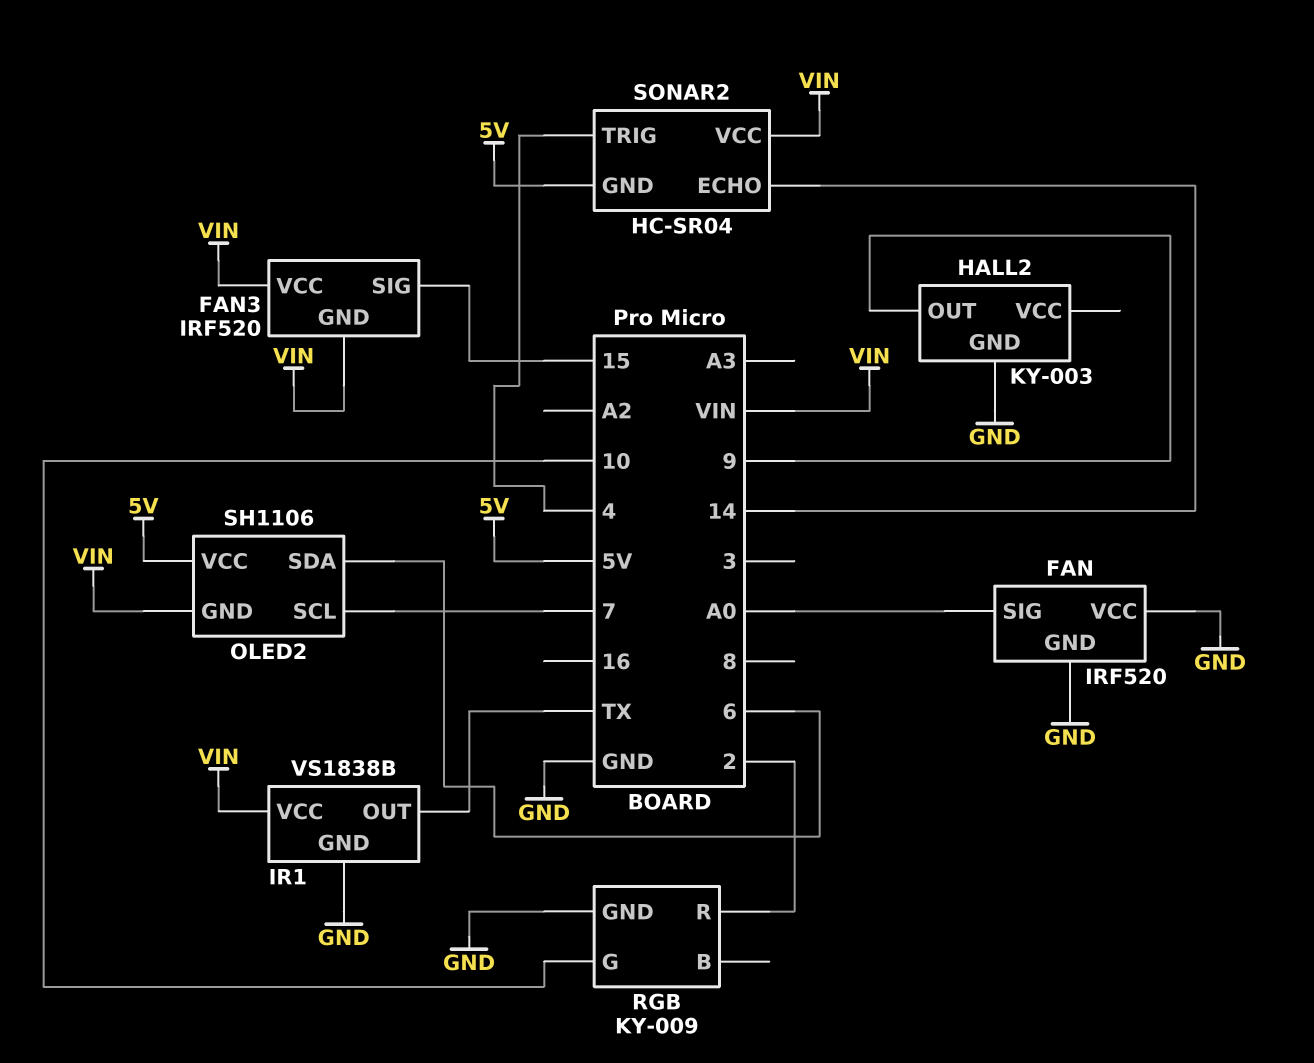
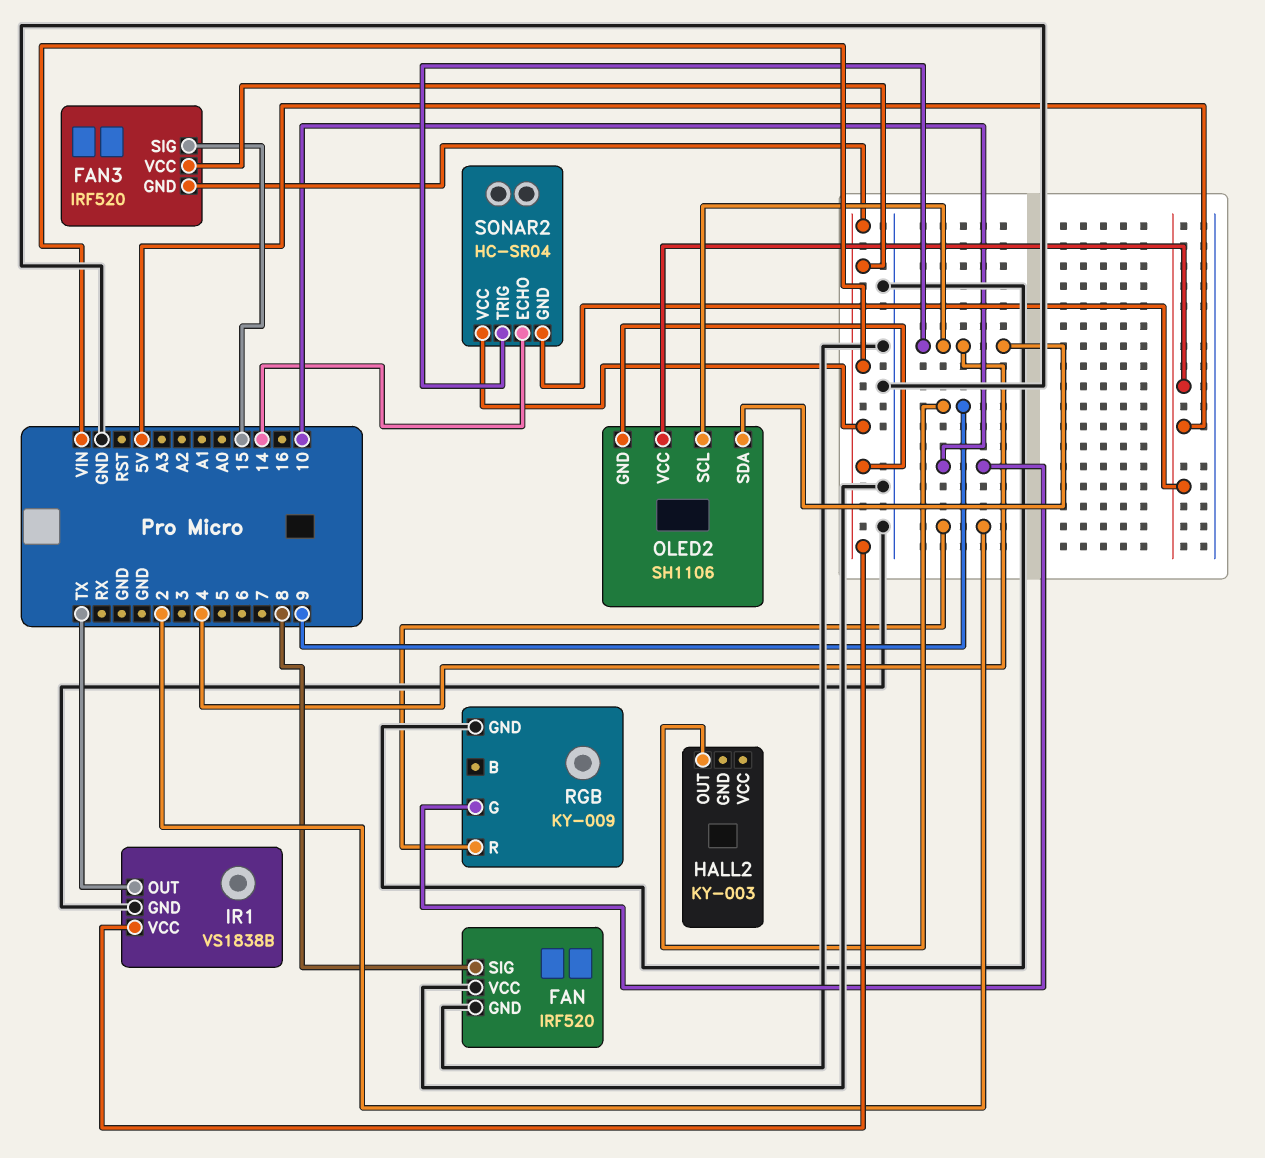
FAN pin SIG: A0 -> 8
HALL2 pin GND: GND -> none
OLED2 pin SCL: 7 -> 4
OLED2 pin SDA: 6 -> 4

